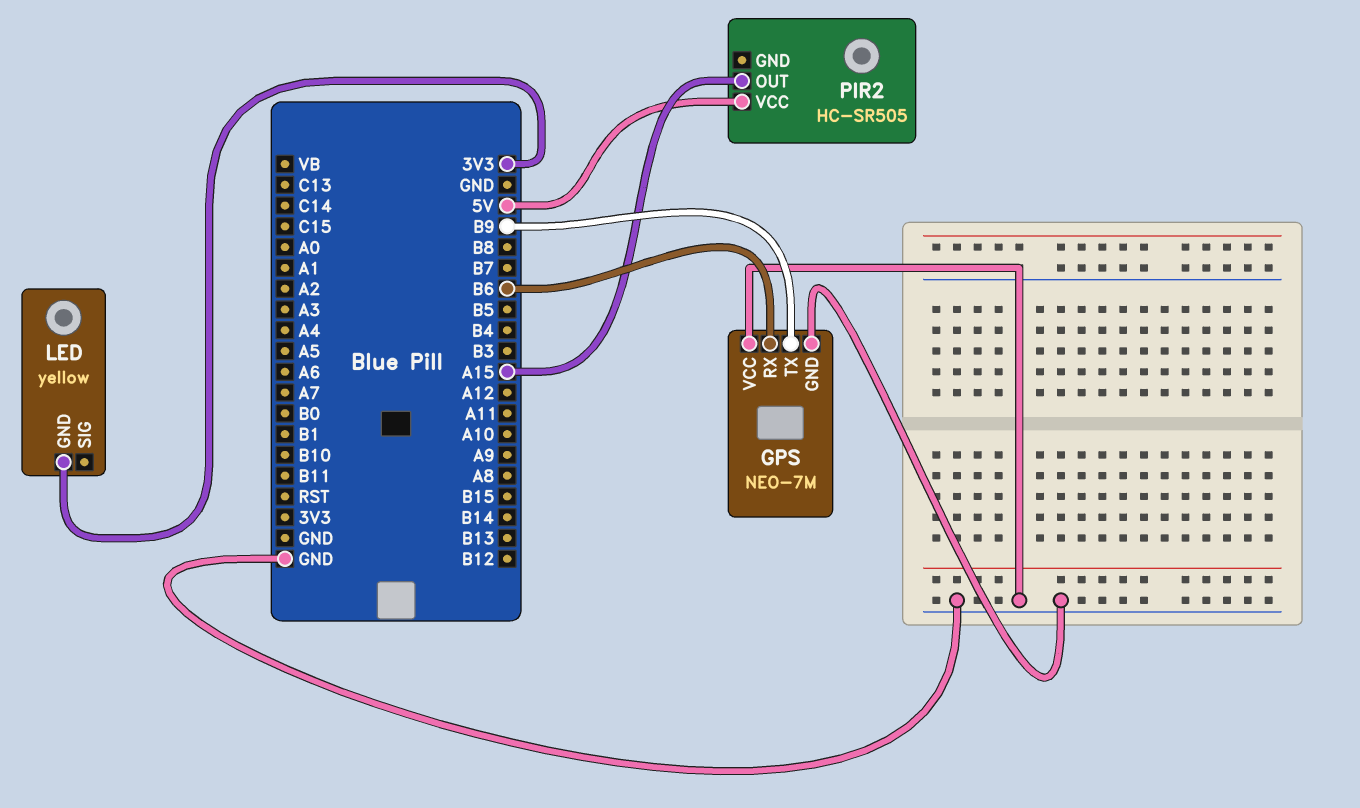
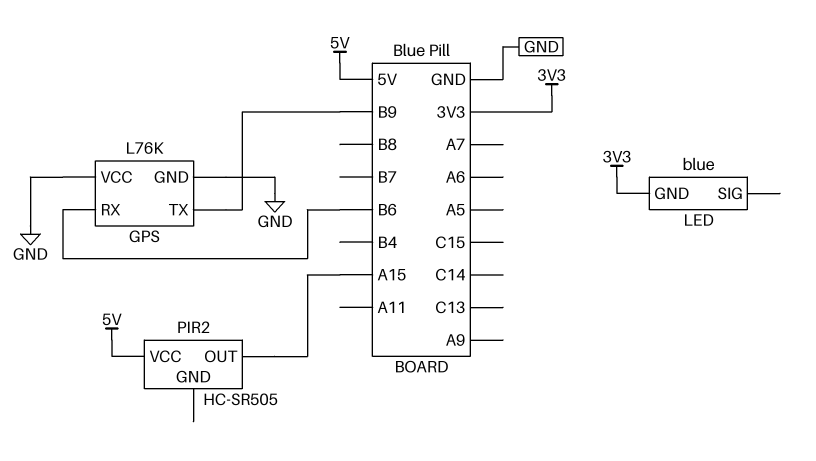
GPS: NEO-7M -> L76K
LED: yellow -> blue

